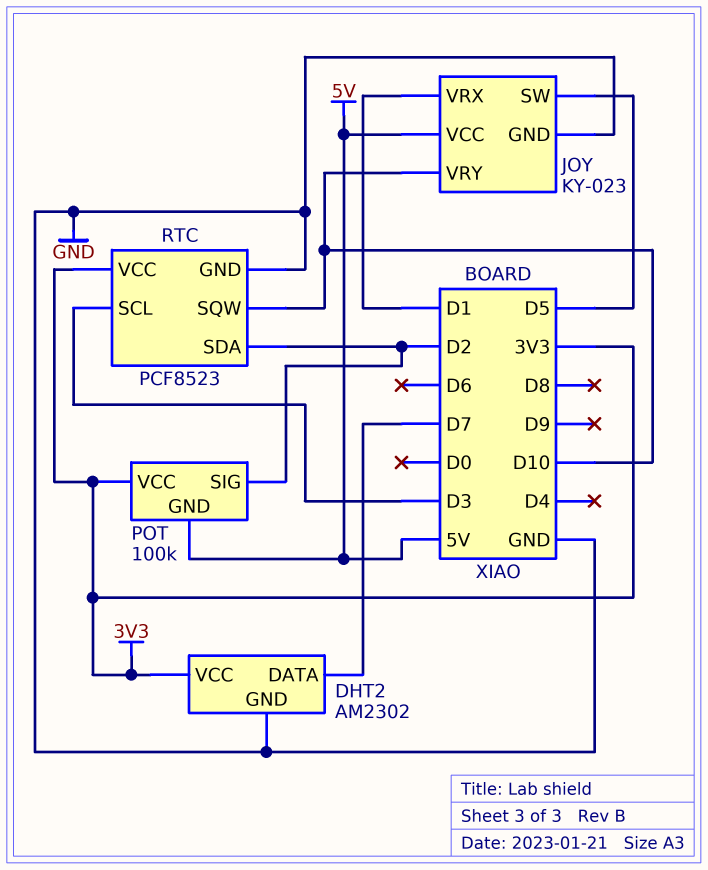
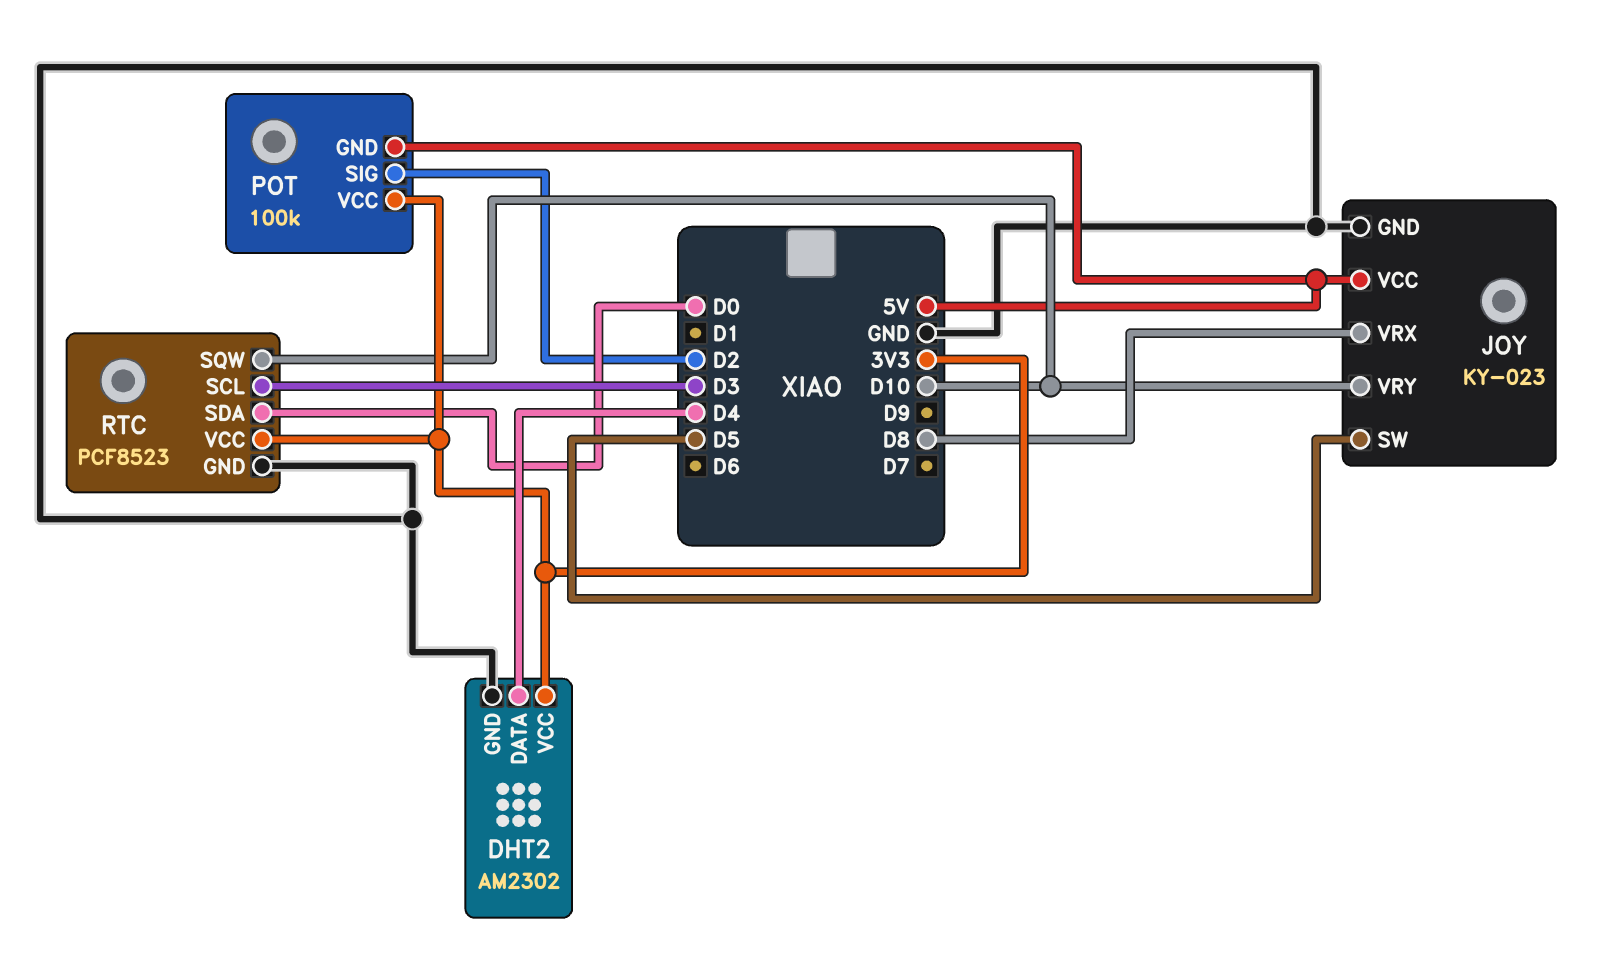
DHT2 pin DATA: D7 -> D4
JOY pin VRX: D1 -> D8
RTC pin SDA: D2 -> D0

